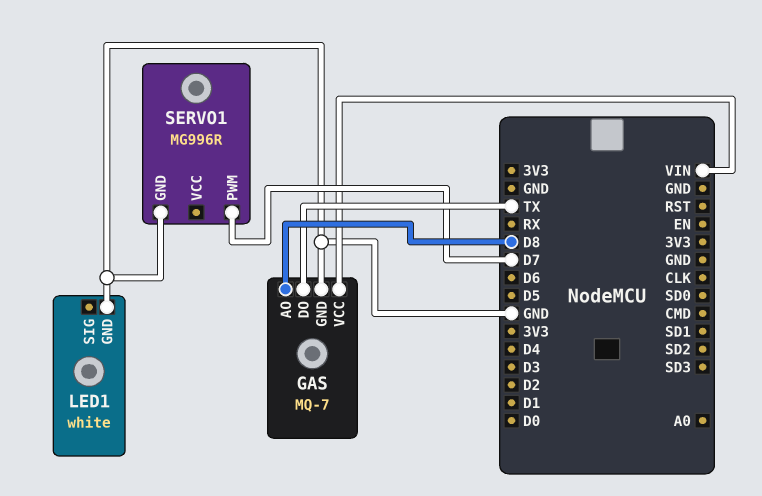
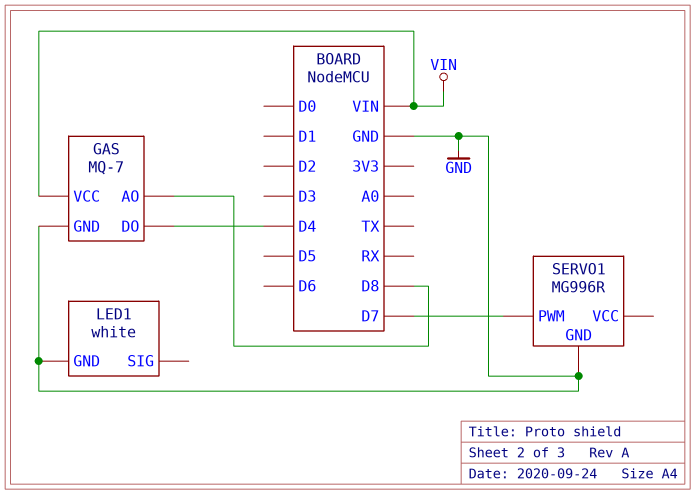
GAS pin DO: TX -> D4

